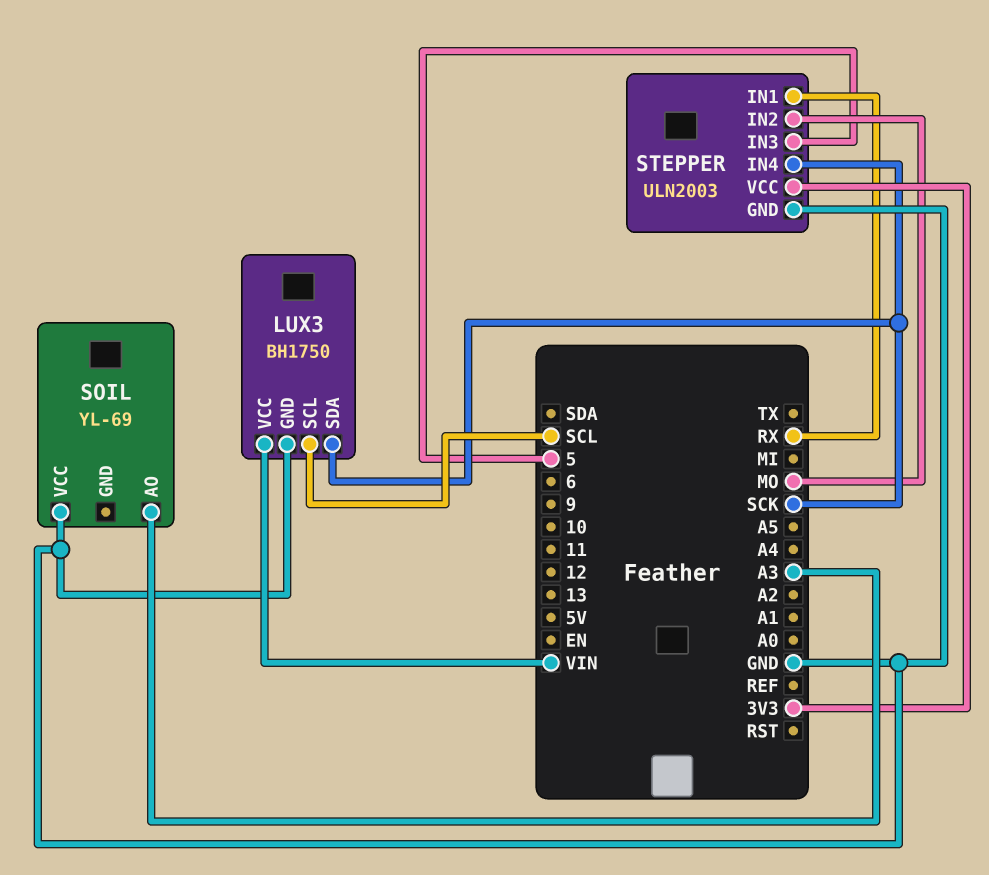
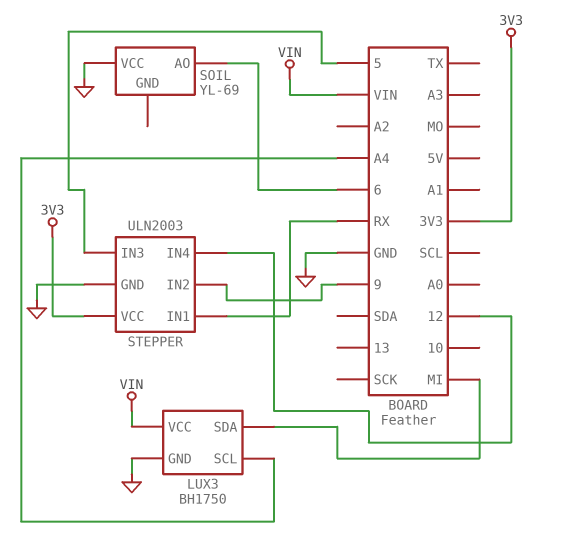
LUX3 pin SCL: SCL -> A4
LUX3 pin SDA: SCK -> MI
SOIL pin AO: A3 -> 6
STEPPER pin IN2: MO -> 9
STEPPER pin IN4: SCK -> 12

